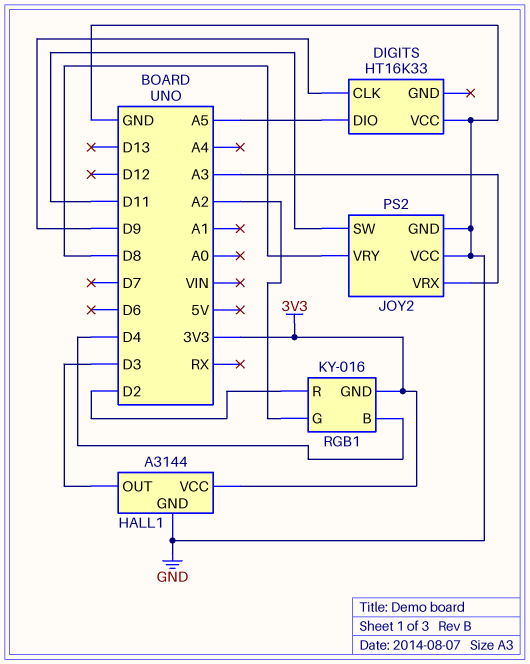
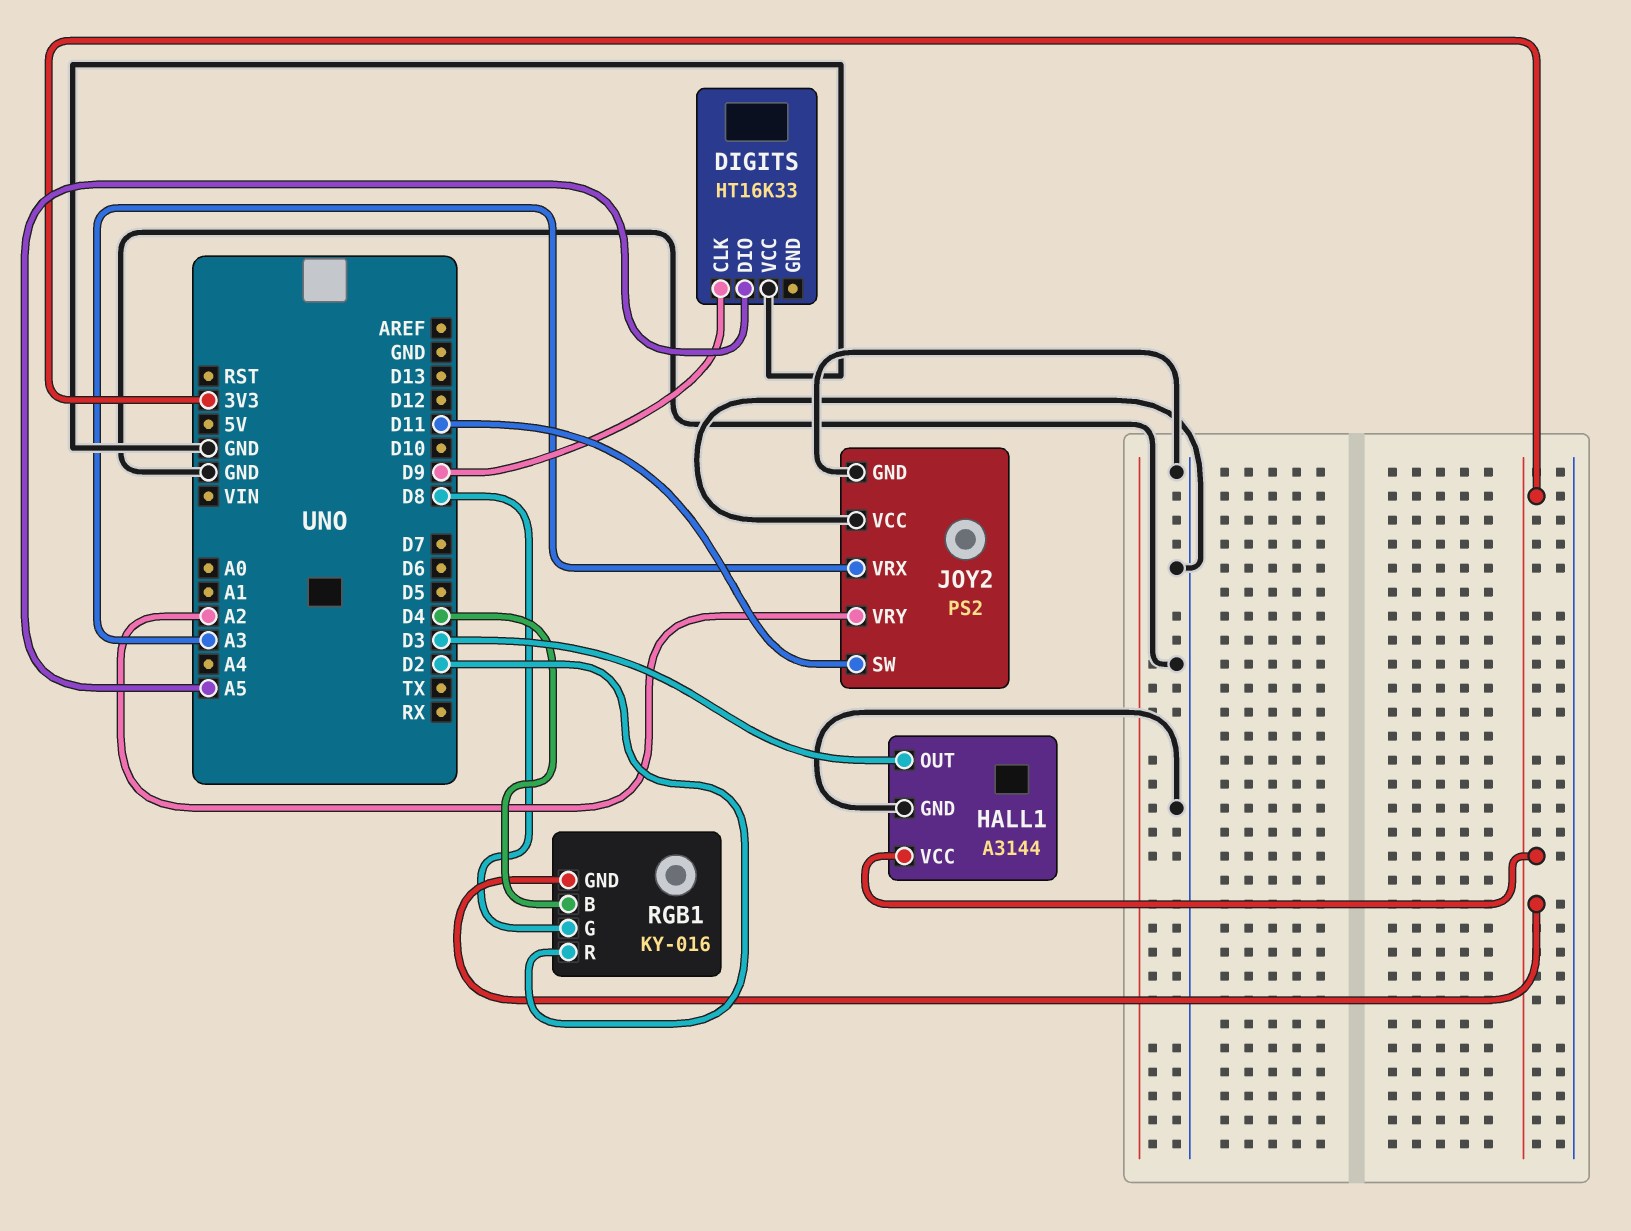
JOY2 pin VRY: D8 -> A2
RGB1 pin G: A2 -> D8

